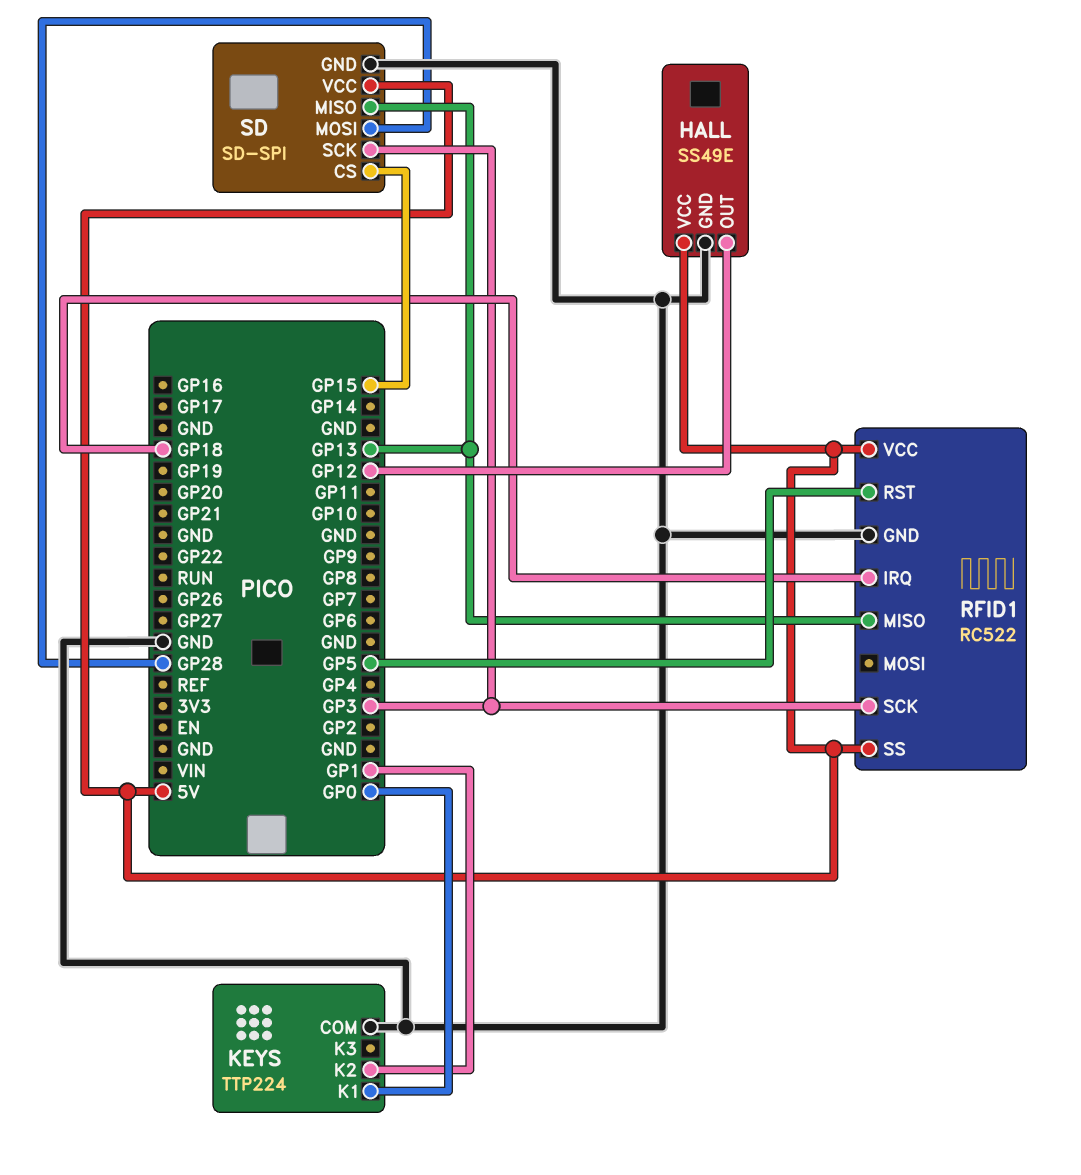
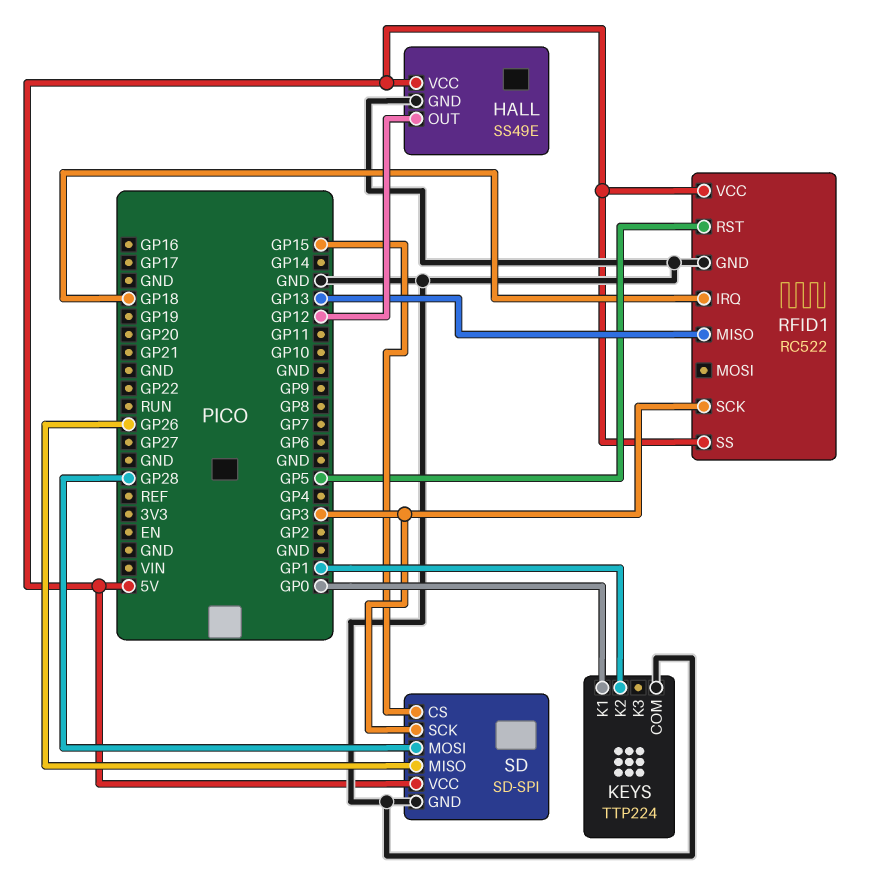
SD pin MISO: GP13 -> GP26

